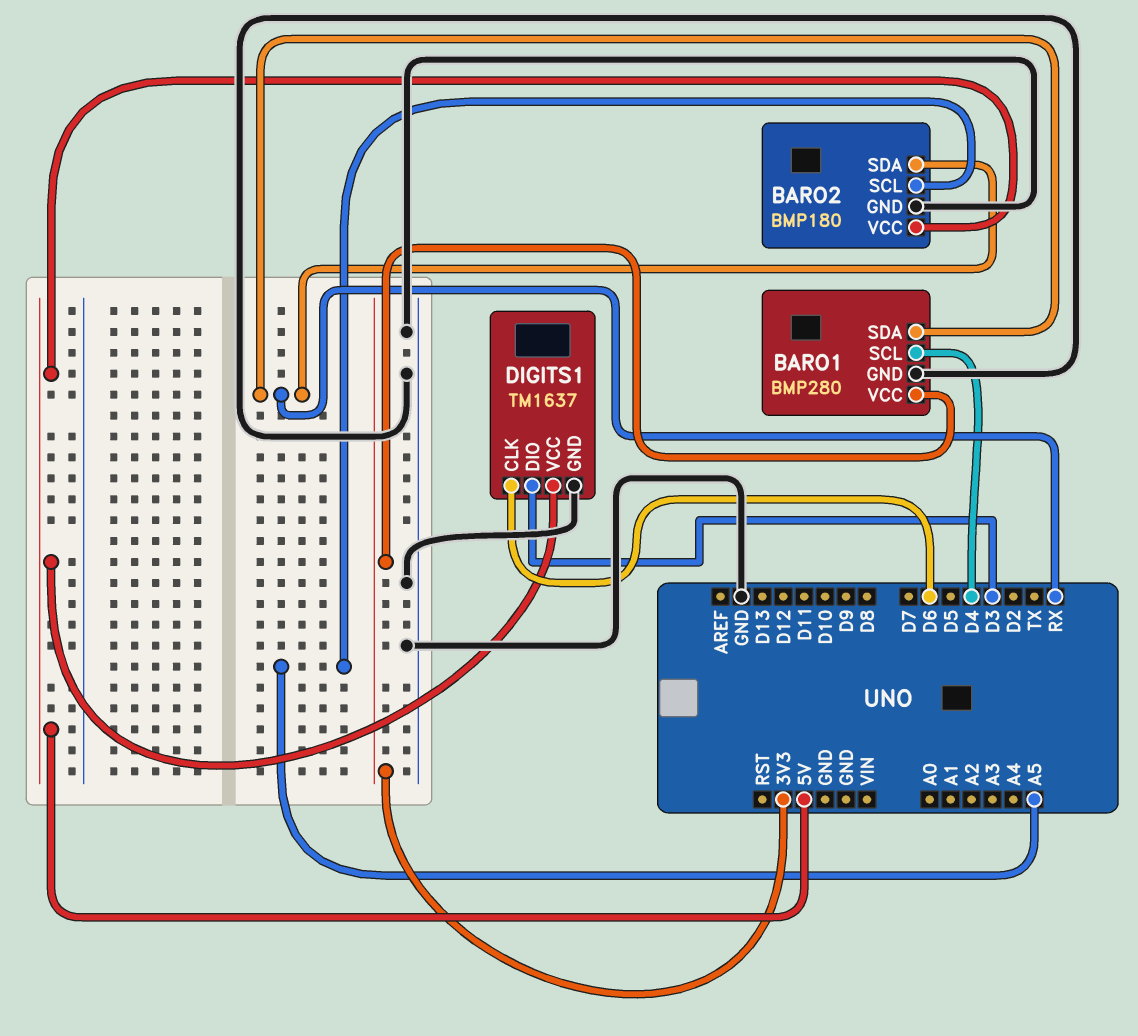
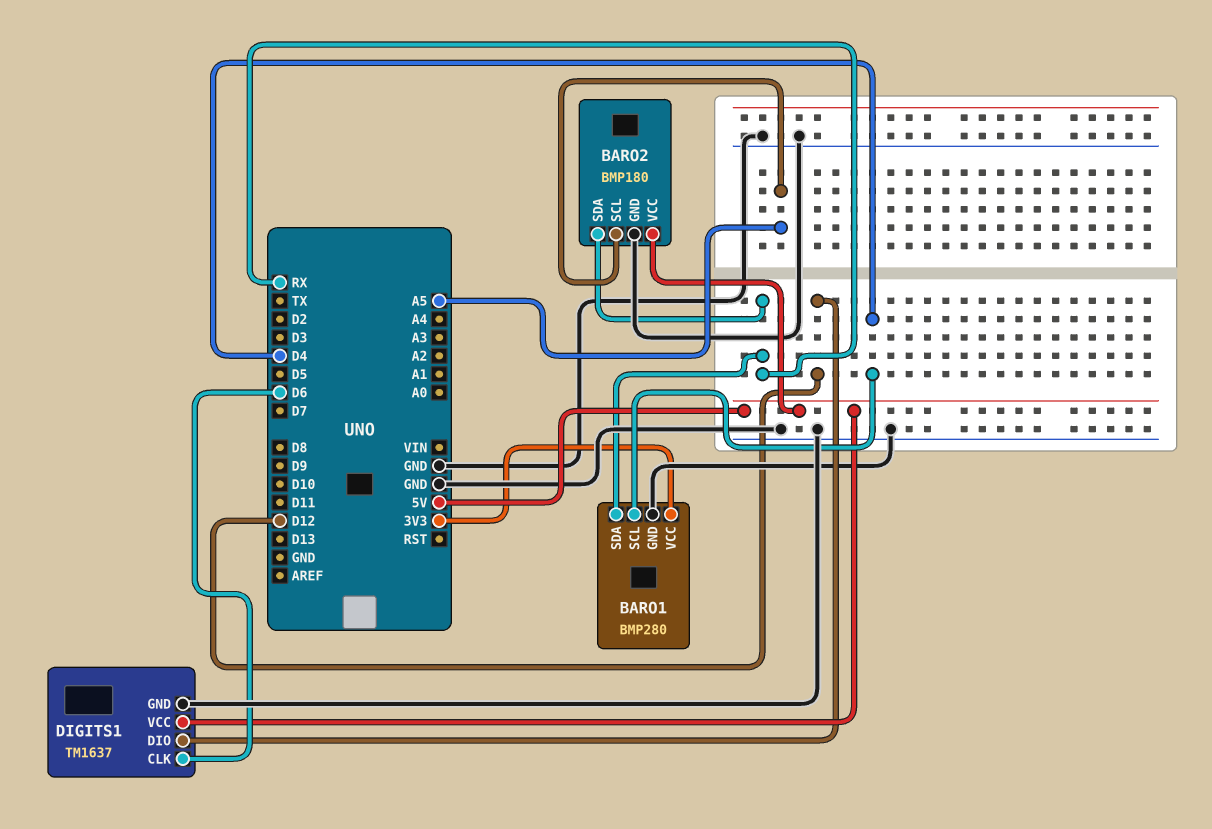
DIGITS1 pin DIO: D3 -> D12

